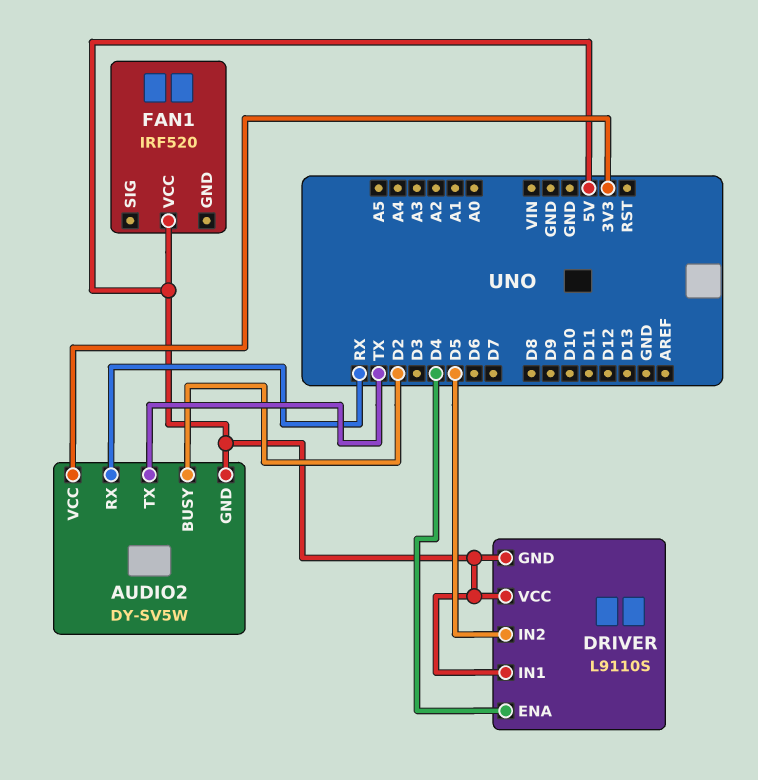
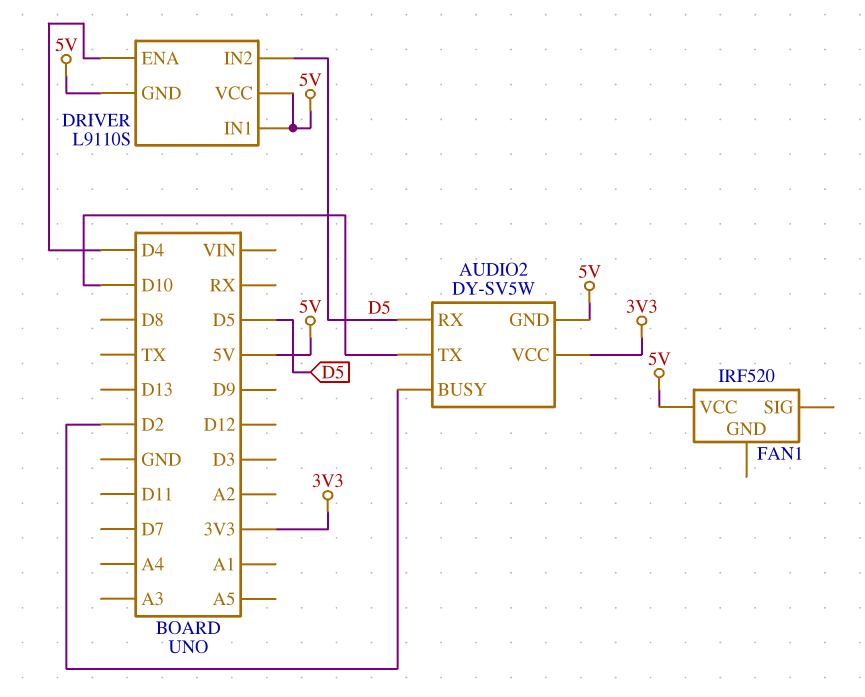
AUDIO2 pin RX: RX -> D5
AUDIO2 pin TX: TX -> D10

